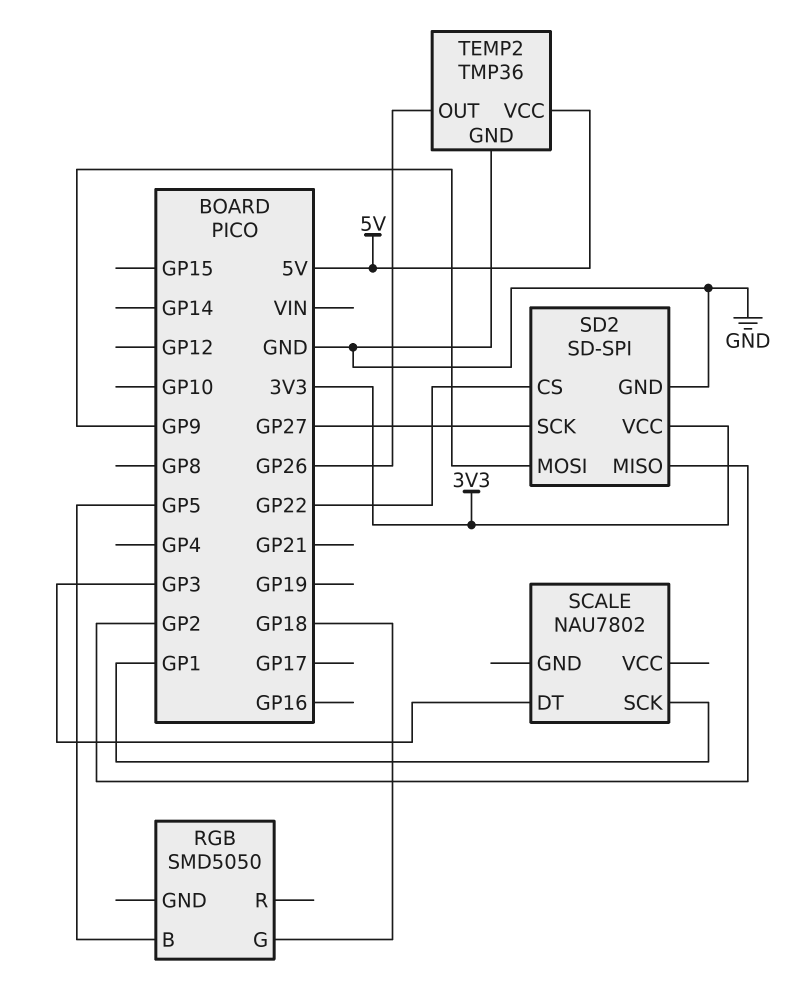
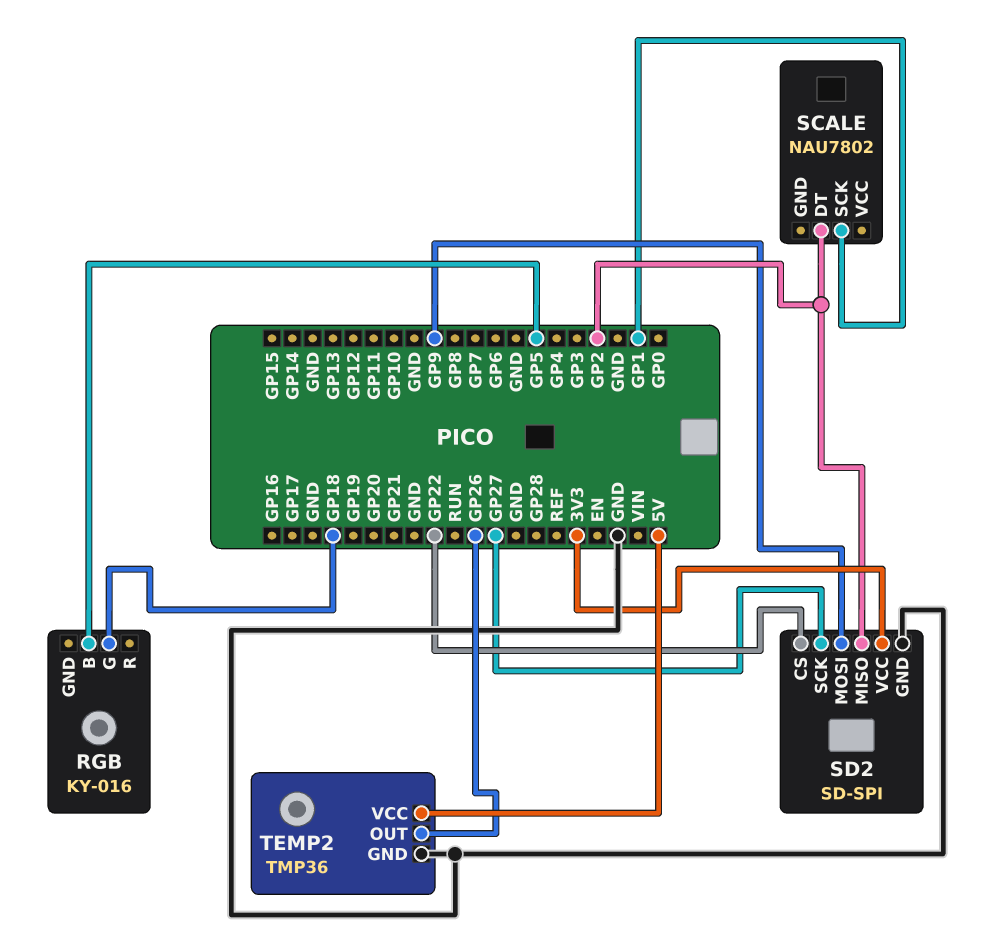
RGB: SMD5050 -> KY-016
SCALE pin DT: GP3 -> GP2

